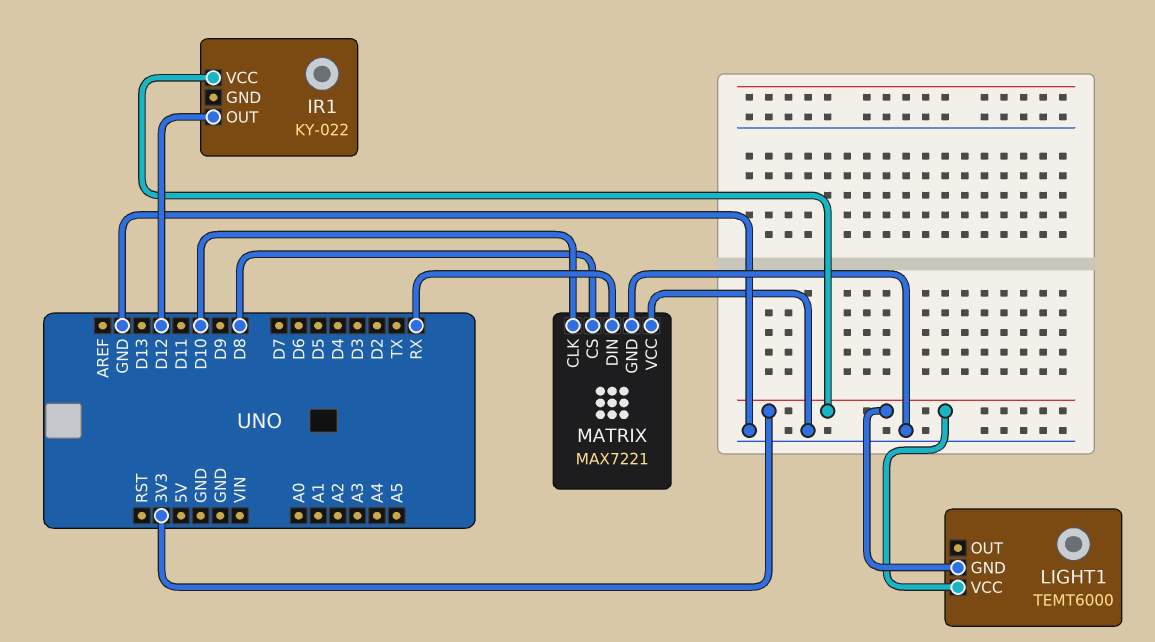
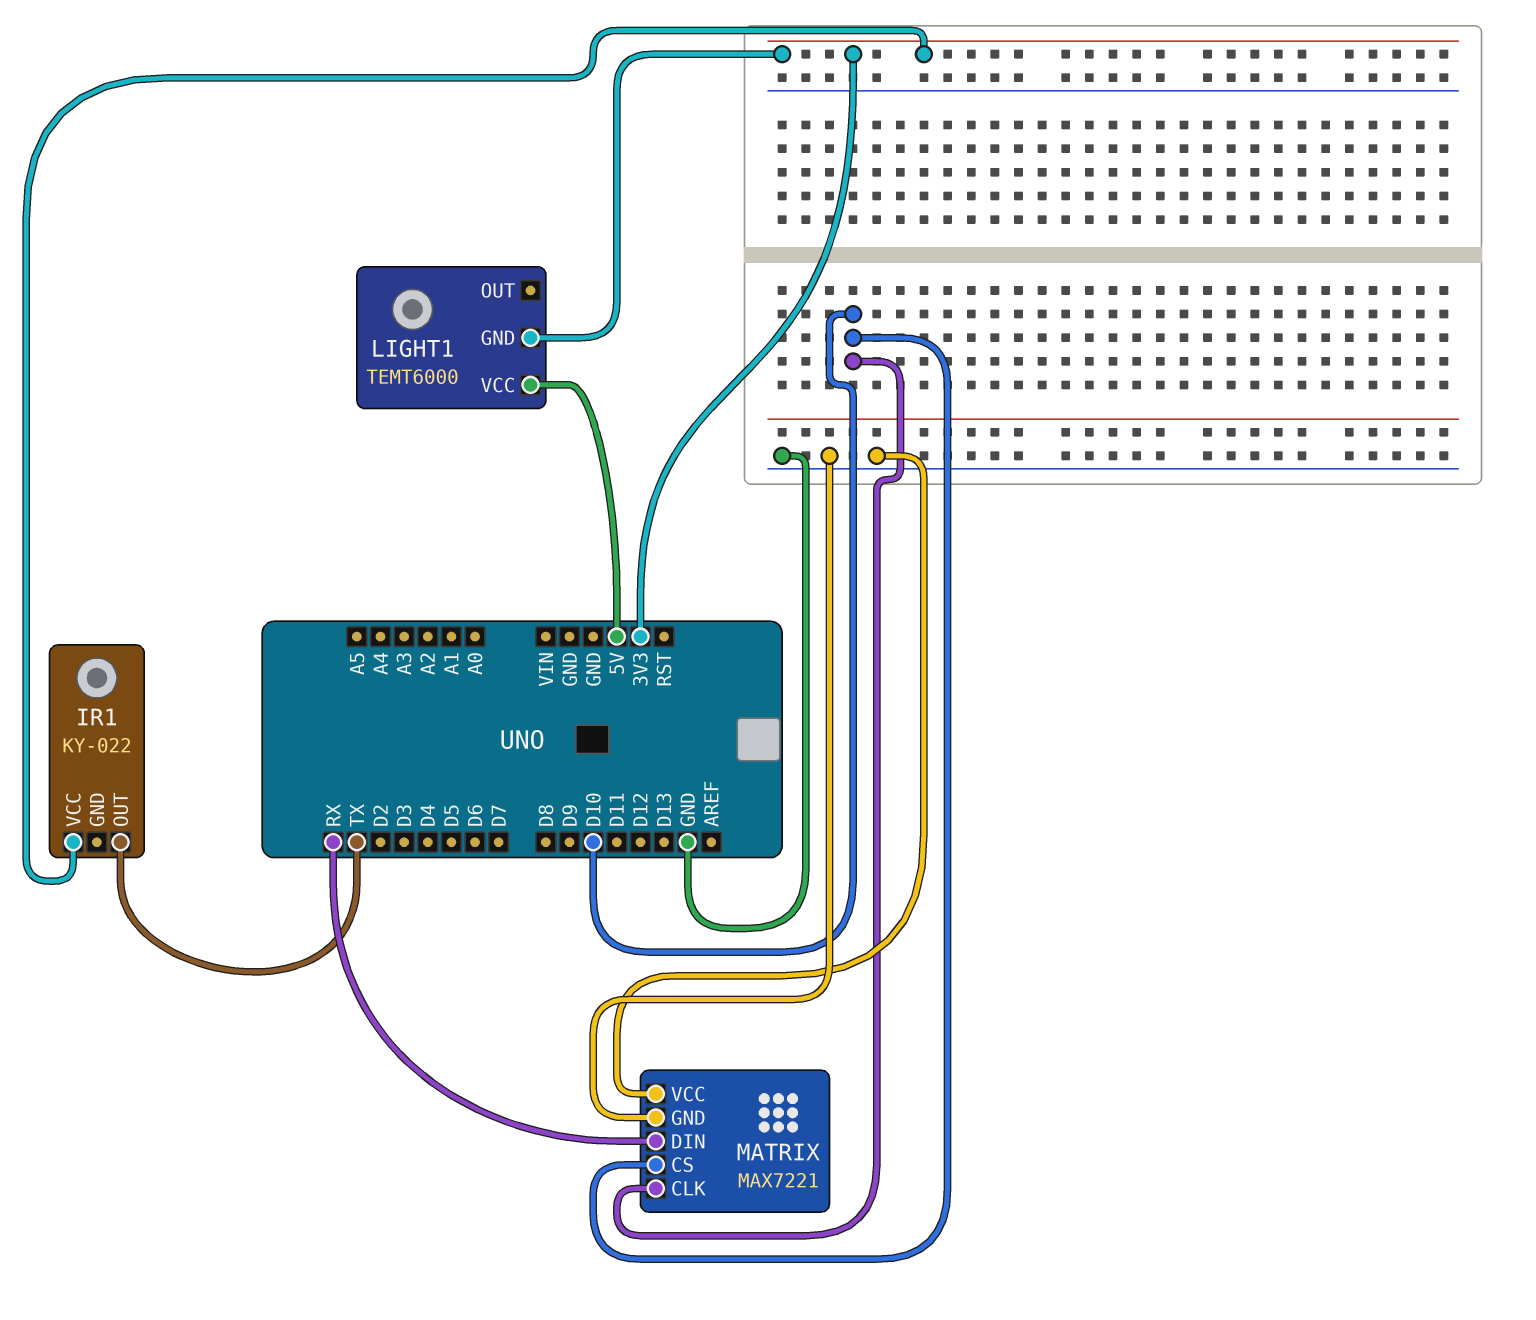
IR1 pin OUT: D12 -> TX
LIGHT1 pin VCC: 3V3 -> 5V
MATRIX pin CS: D8 -> D10

